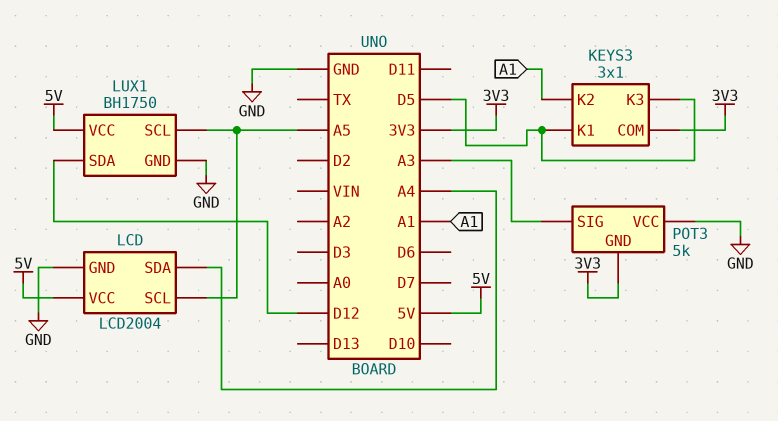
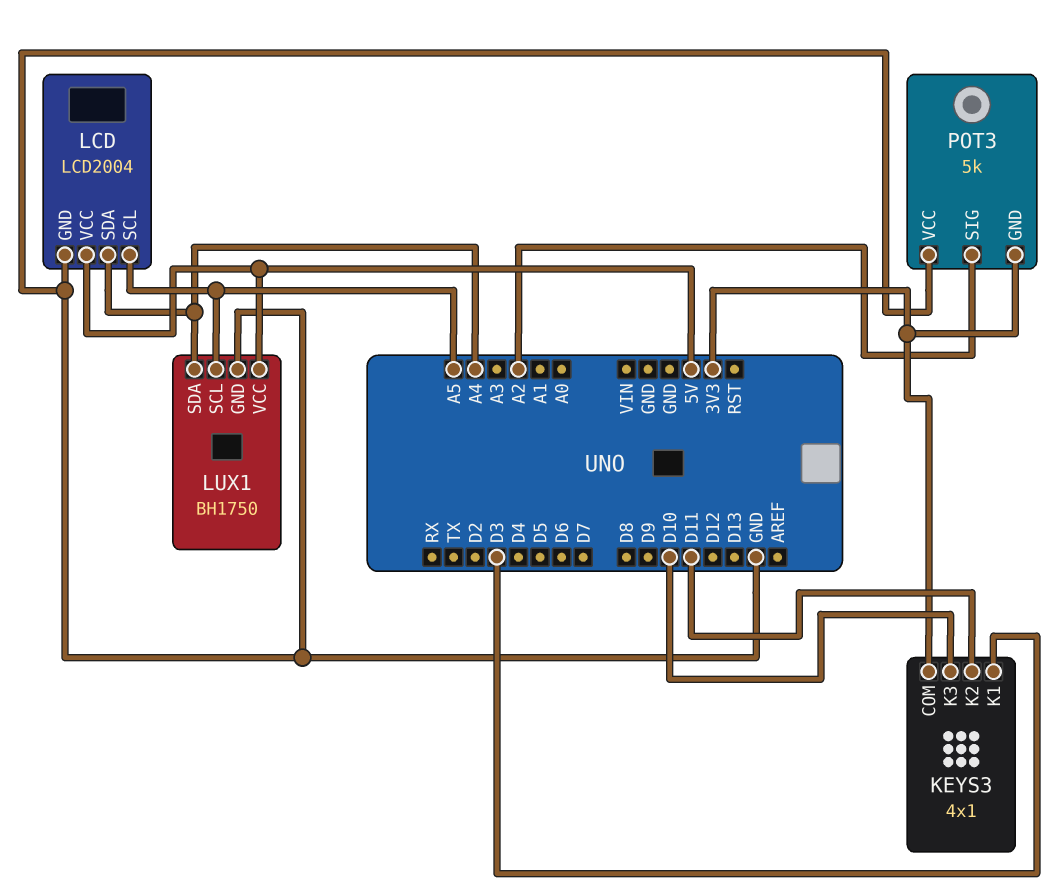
KEYS3: 3x1 -> 4x1
KEYS3 pin K1: D5 -> D3
KEYS3 pin K2: A1 -> D11
KEYS3 pin K3: D5 -> D10
LUX1 pin SDA: D12 -> A4
POT3 pin SIG: A3 -> A2

